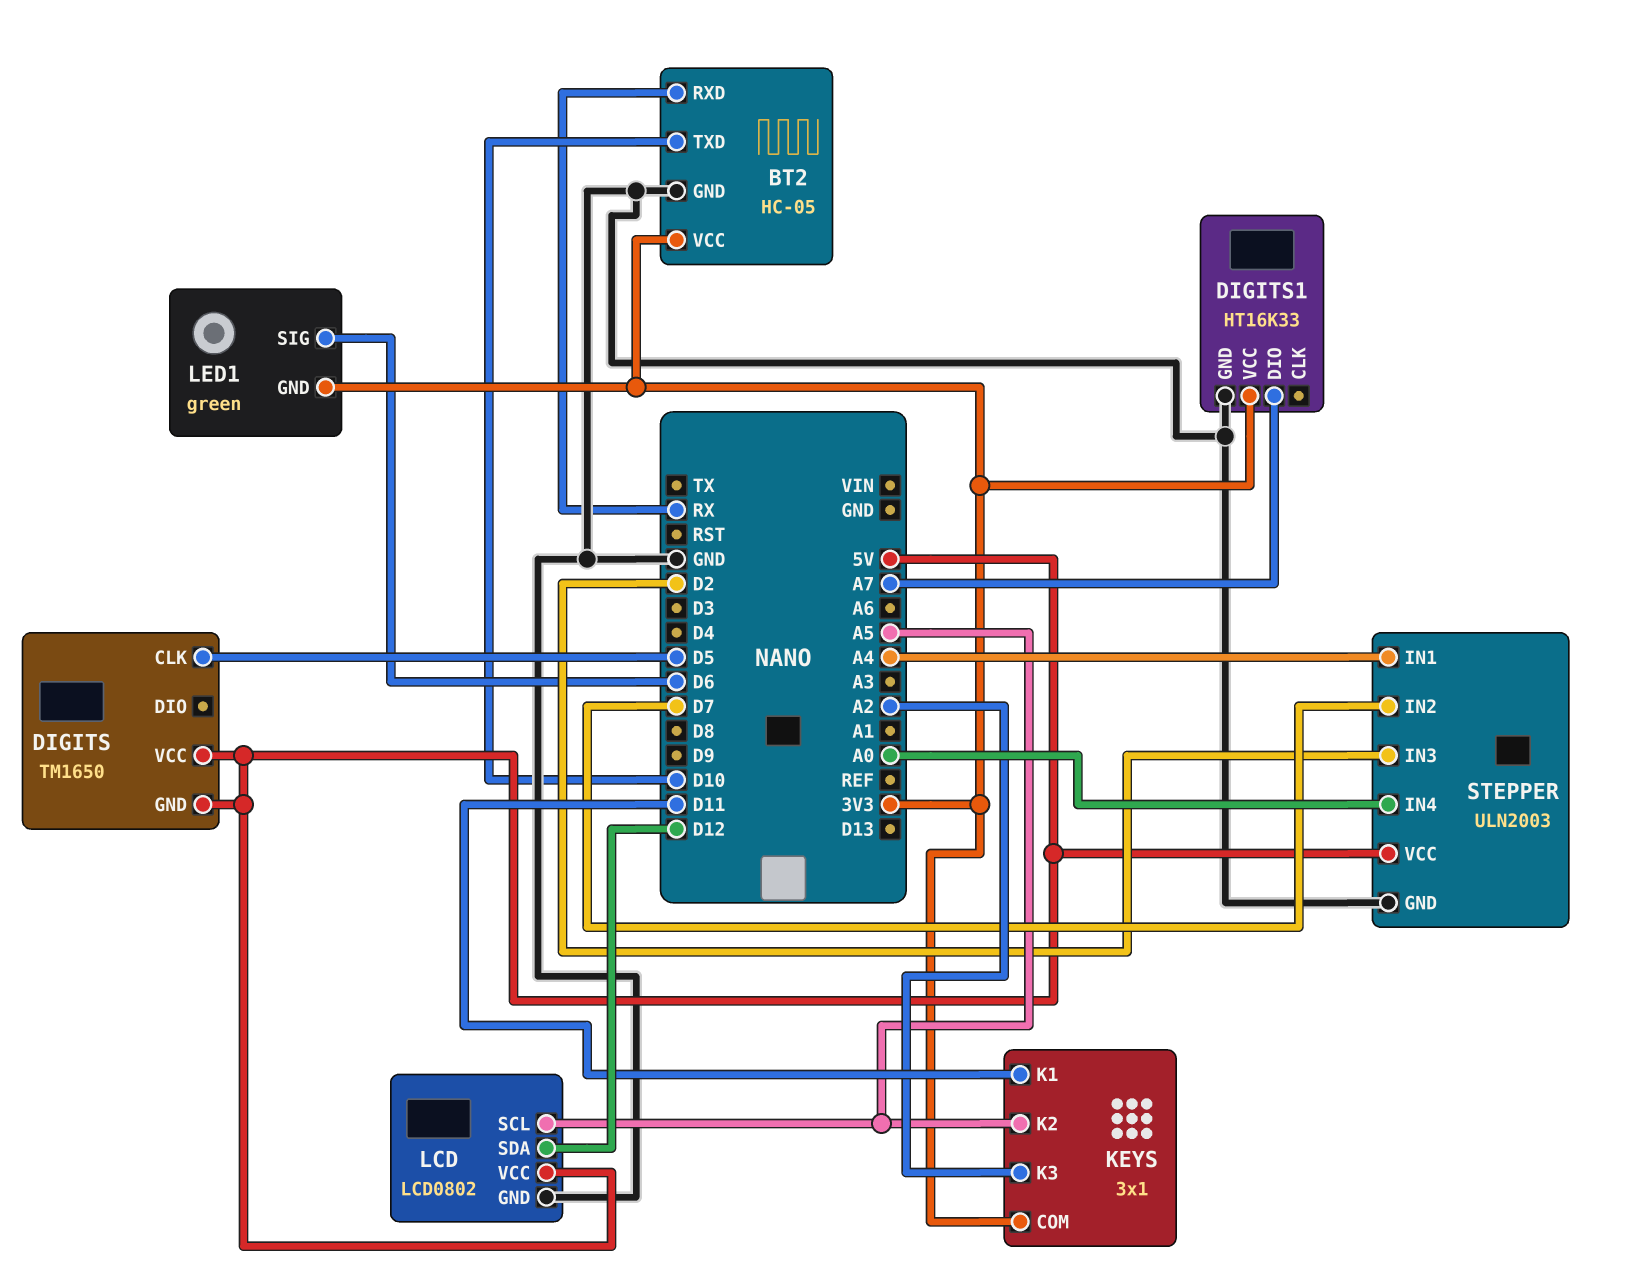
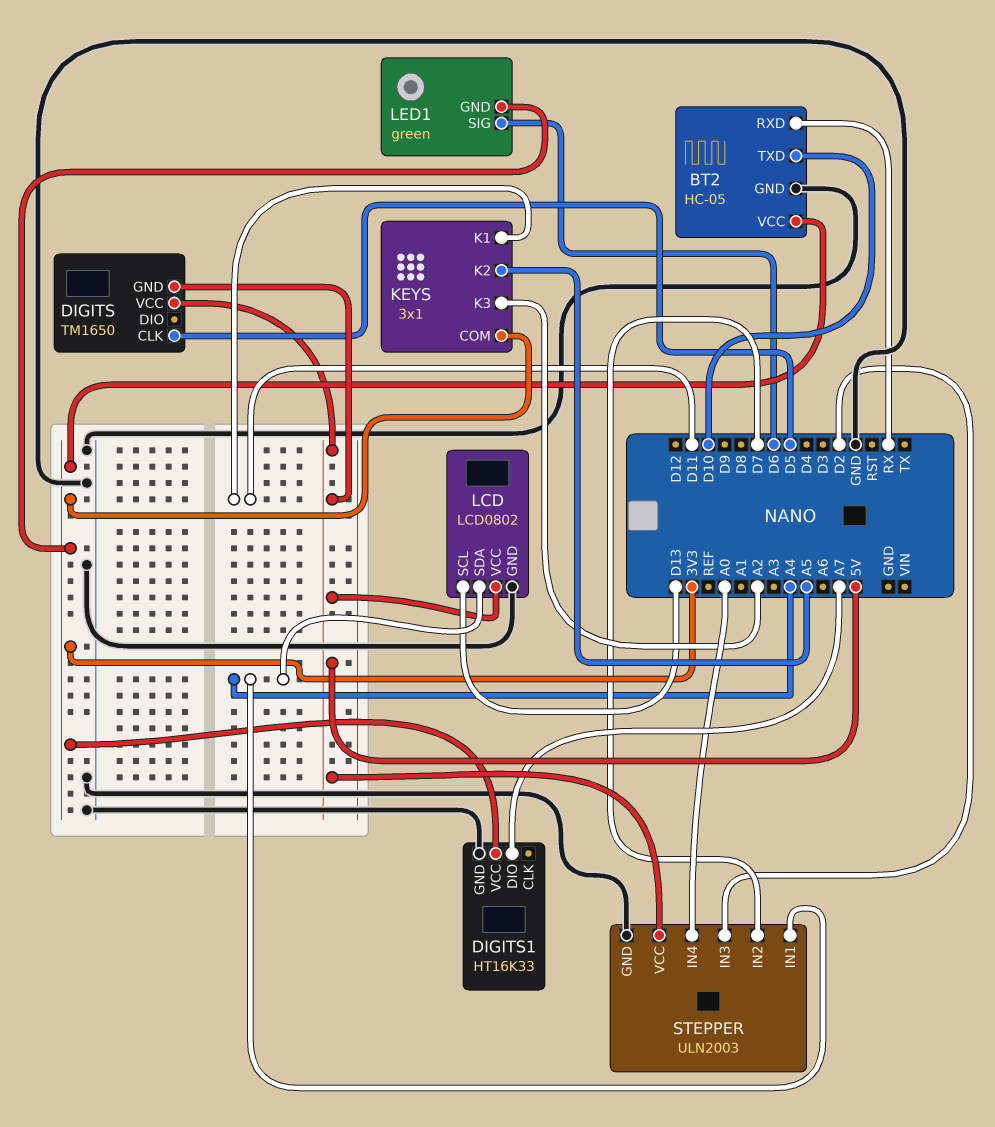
LCD pin SCL: A5 -> D13
LCD pin SDA: D12 -> A4

